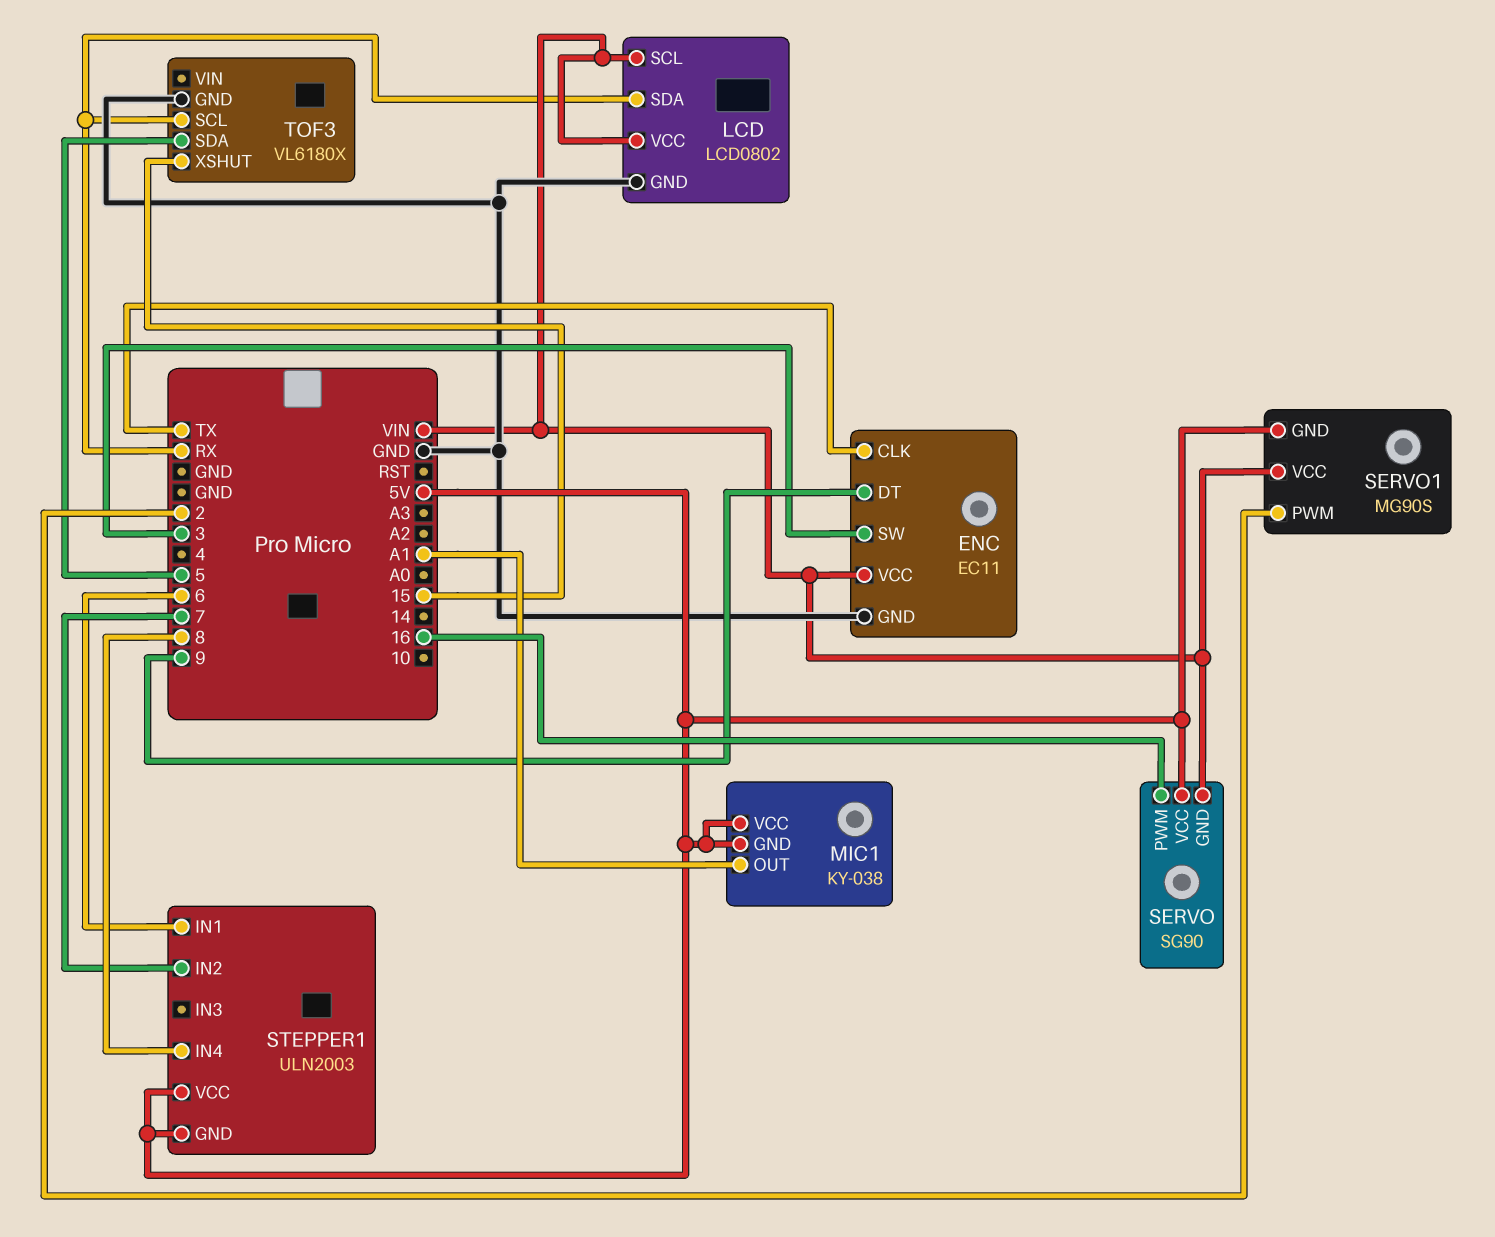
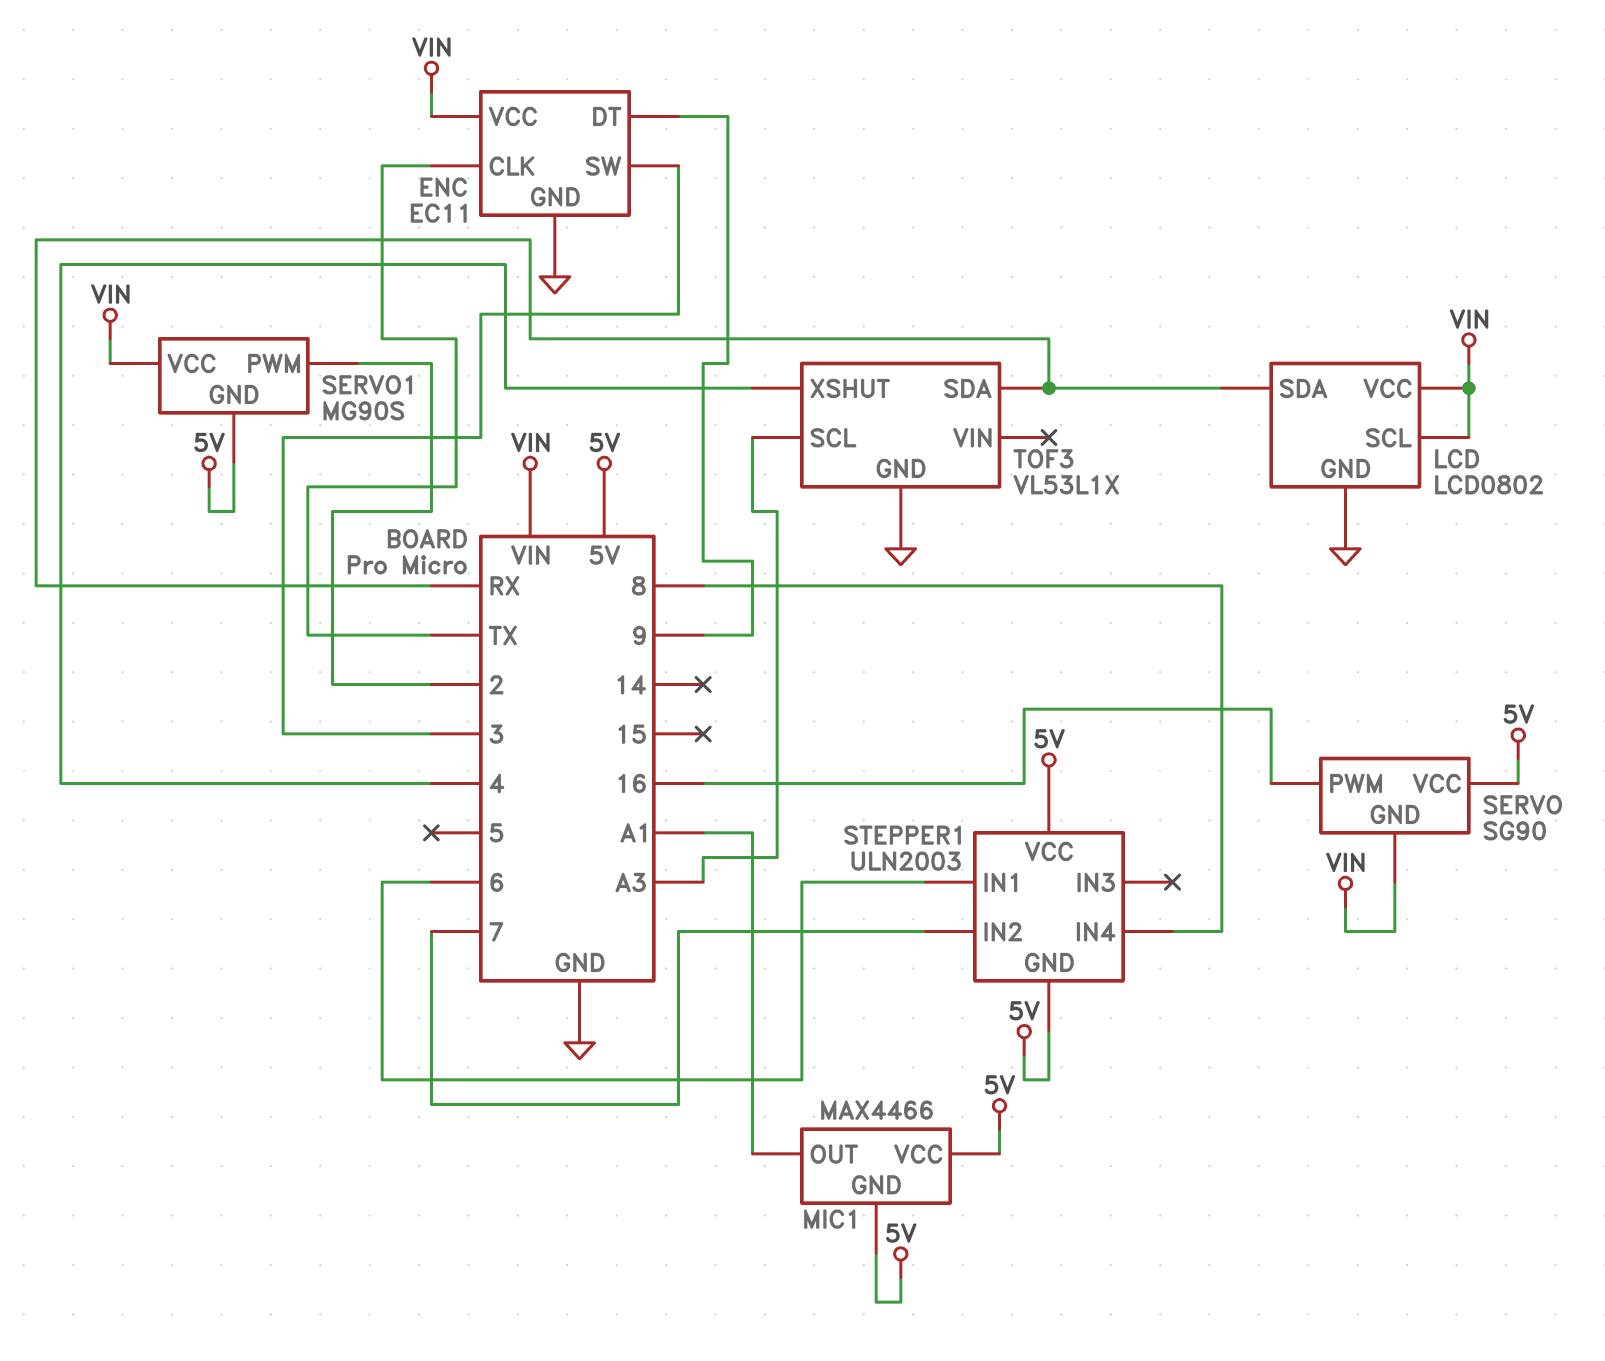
MIC1: KY-038 -> MAX4466
TOF3: VL6180X -> VL53L1X
TOF3 pin SCL: RX -> A3
TOF3 pin SDA: 5 -> RX
TOF3 pin XSHUT: 15 -> 4

